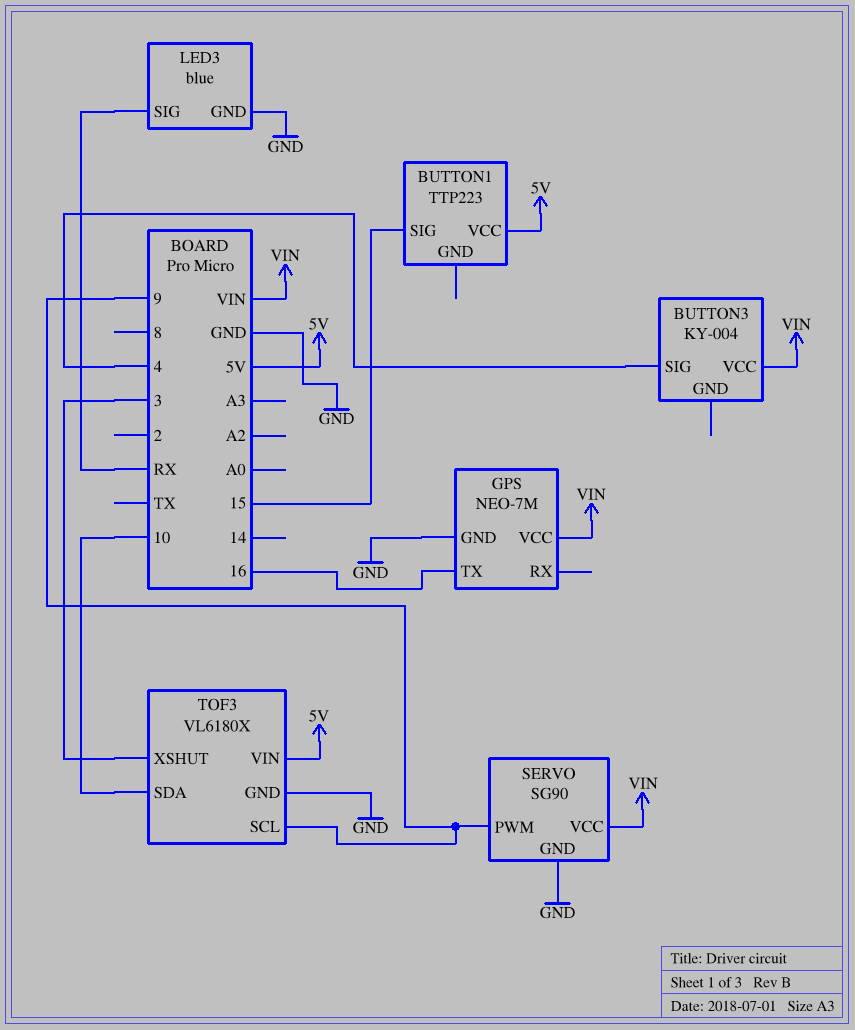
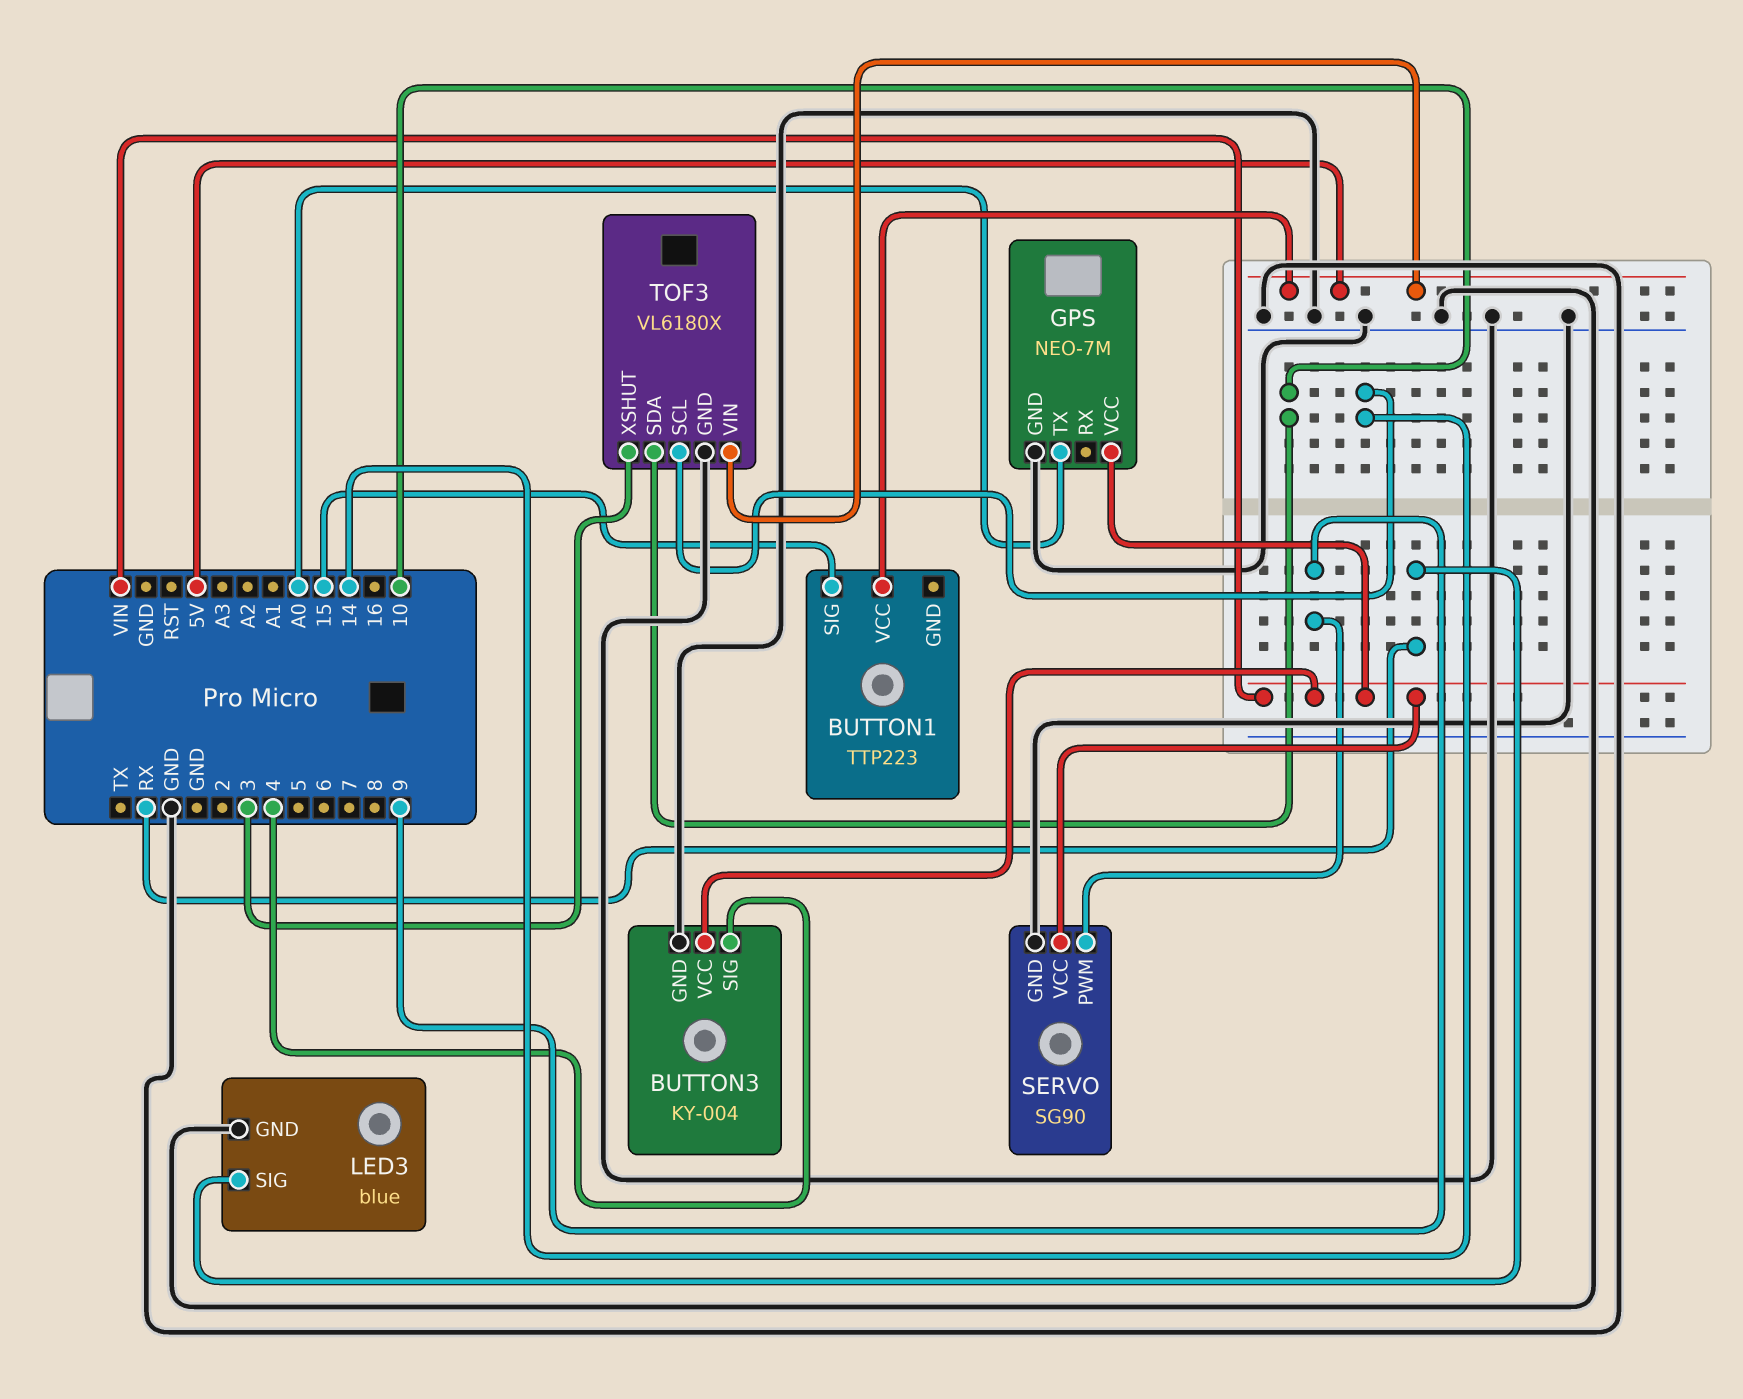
BUTTON3 pin GND: none -> GND
GPS pin TX: 16 -> A0
TOF3 pin SCL: 9 -> 14

